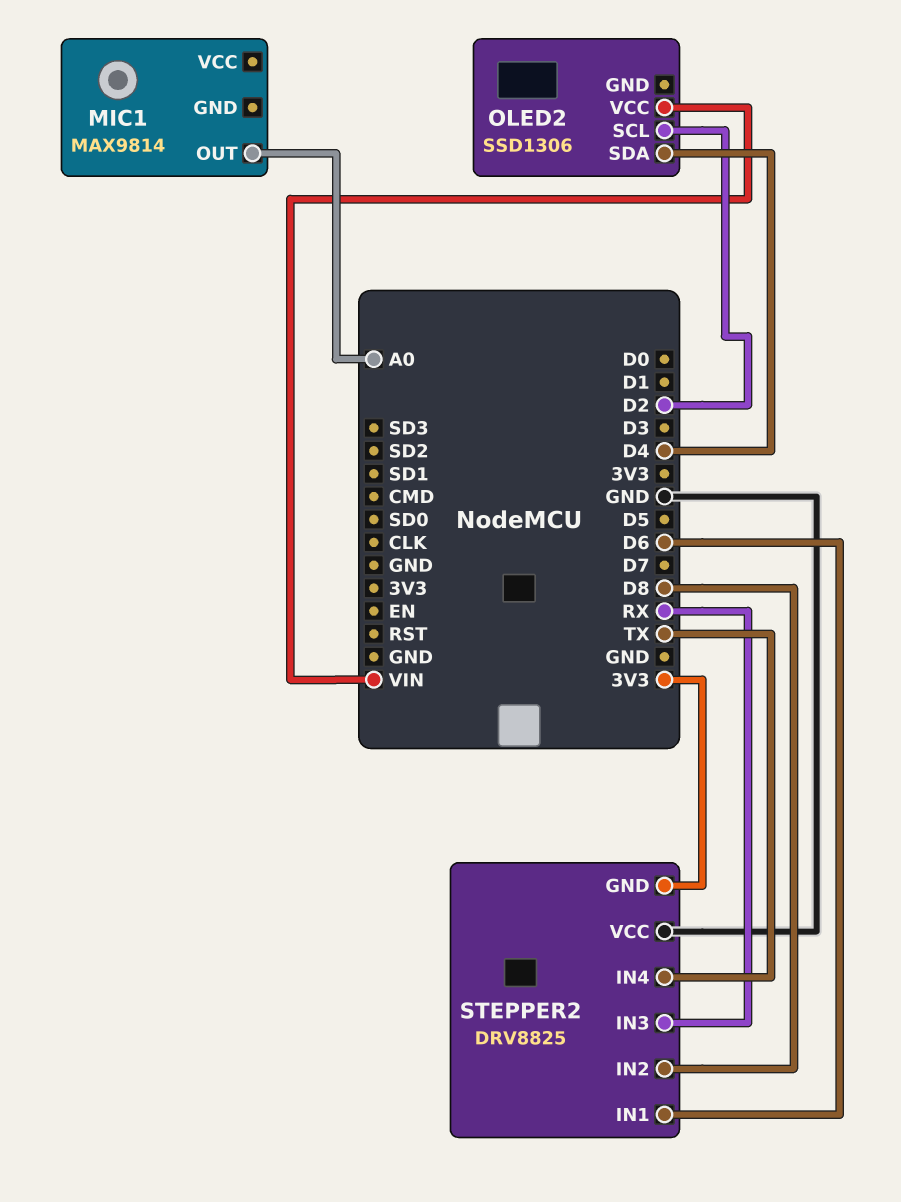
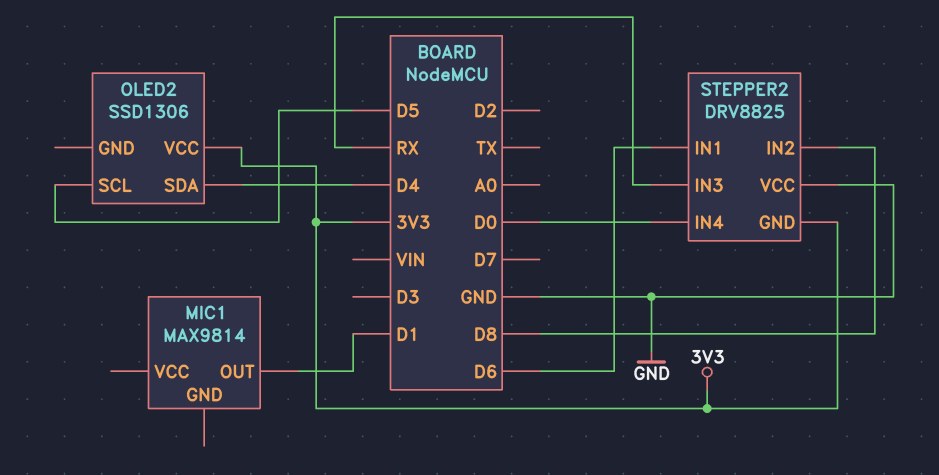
MIC1 pin OUT: A0 -> D1
OLED2 pin SCL: D2 -> D5
OLED2 pin VCC: VIN -> 3V3
STEPPER2 pin IN4: TX -> D0

